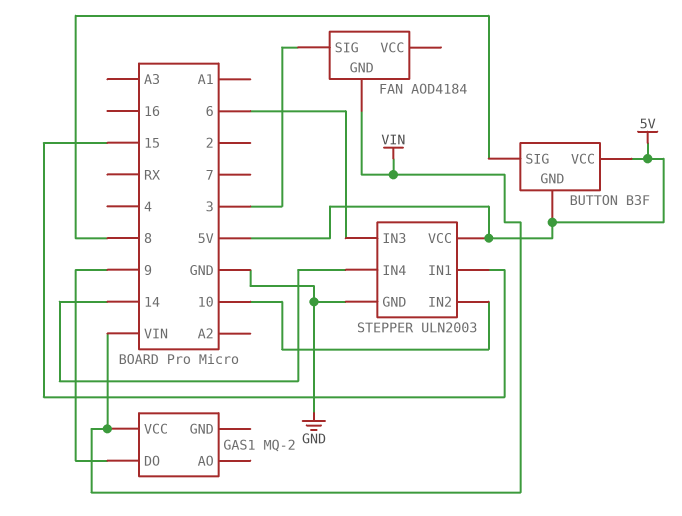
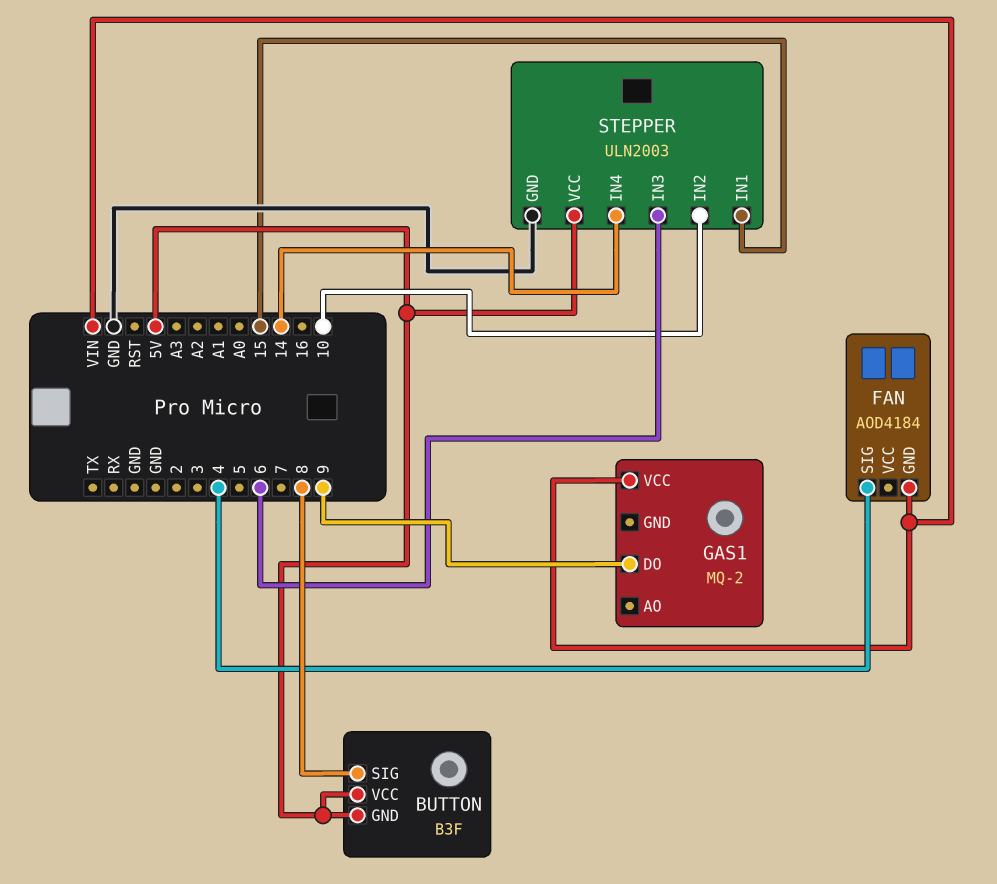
FAN pin SIG: 3 -> 4

